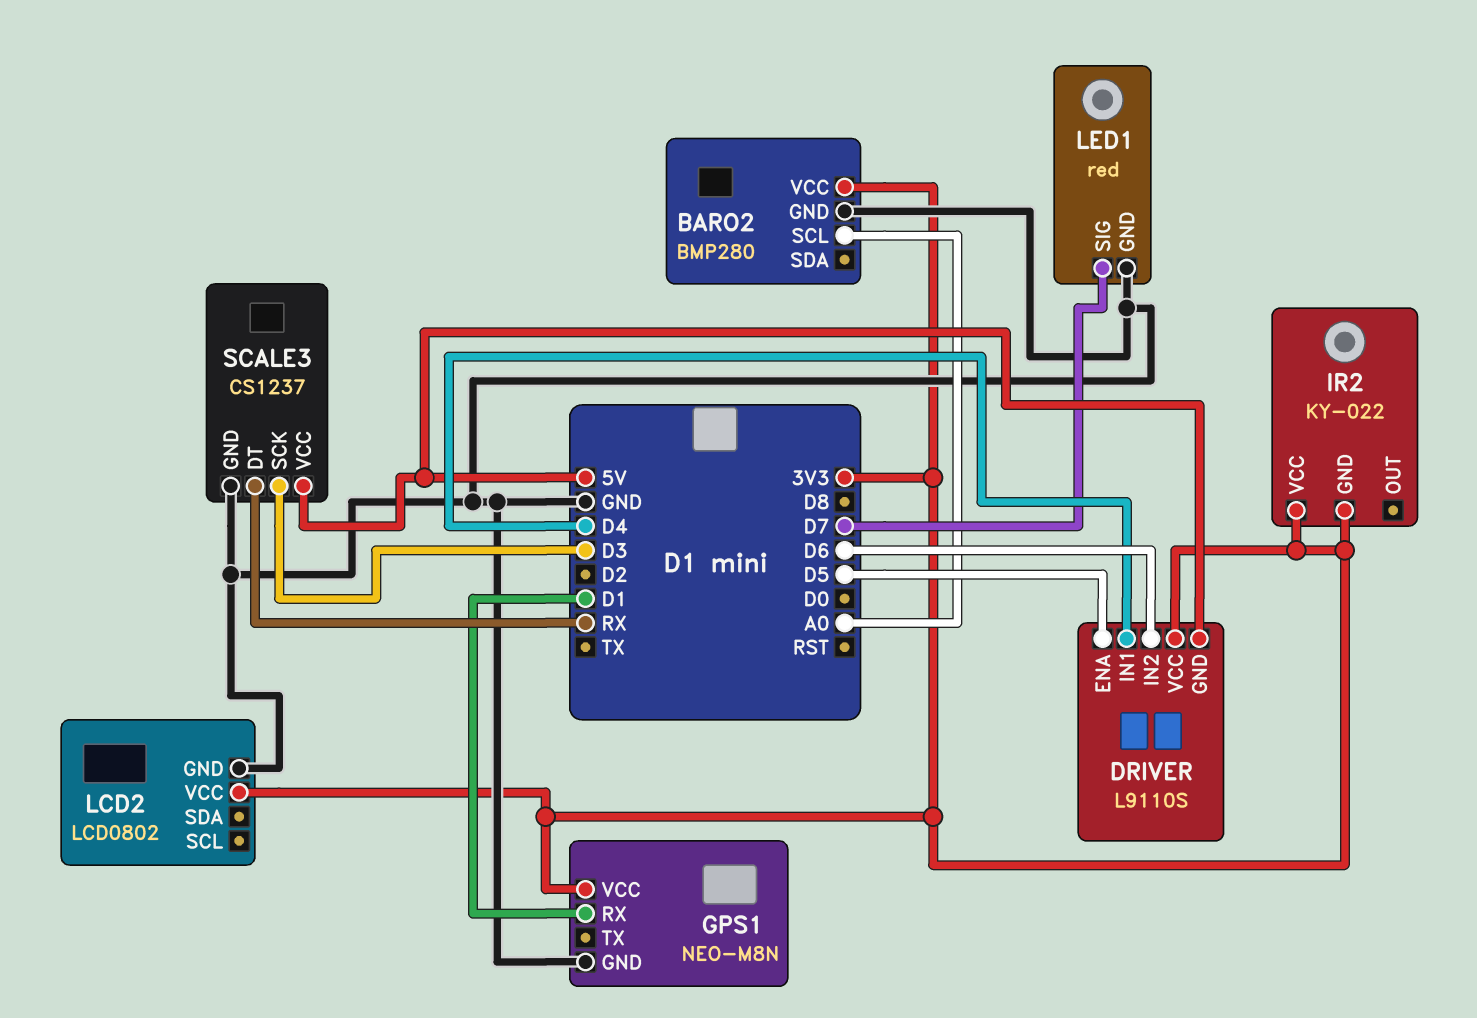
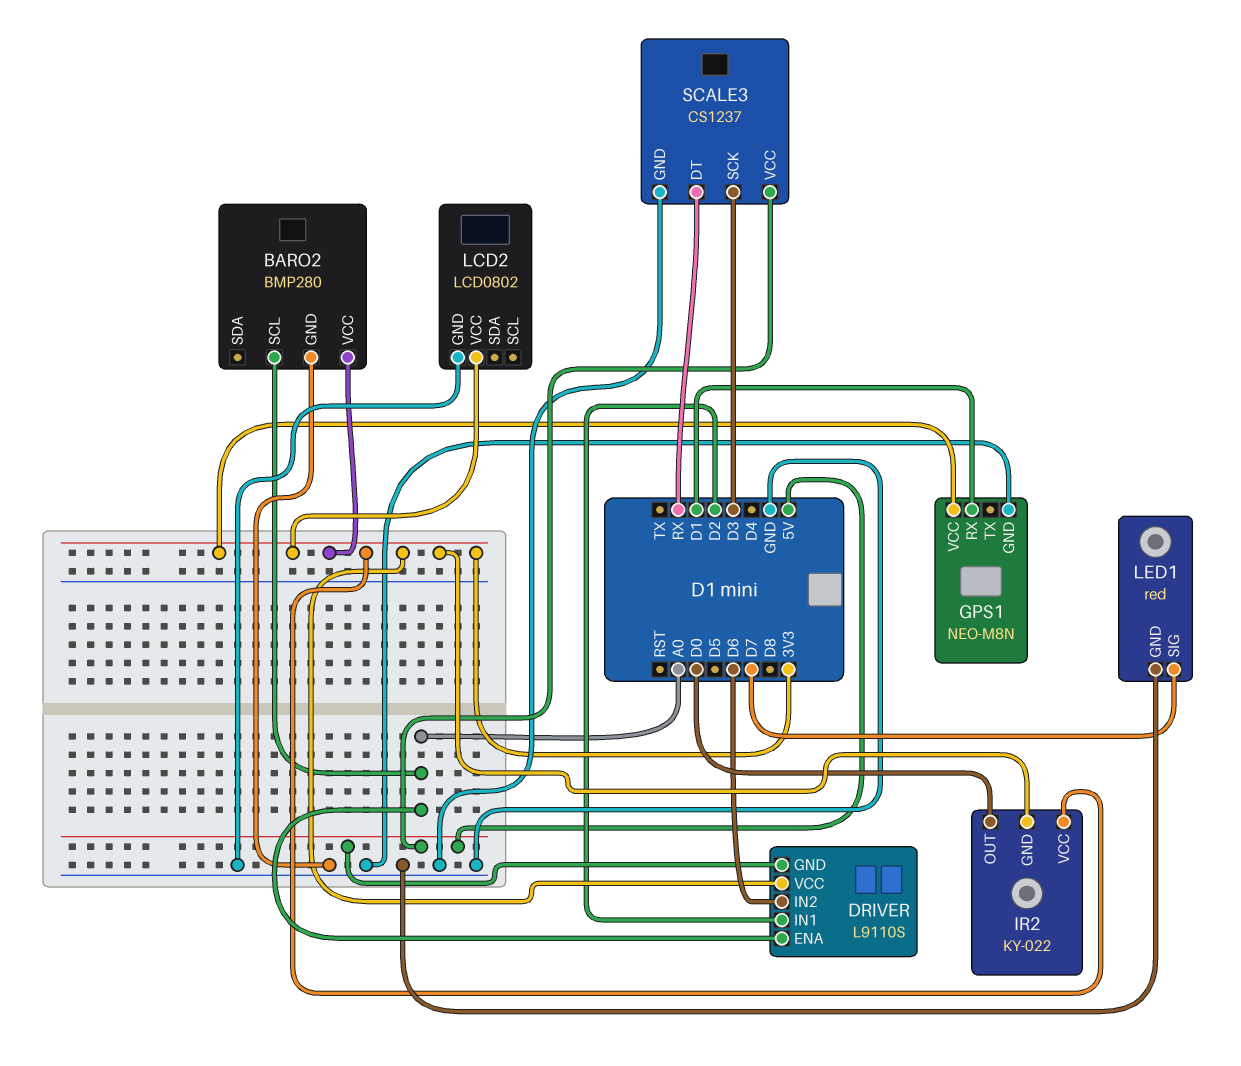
DRIVER pin ENA: D5 -> A0
DRIVER pin IN1: D4 -> D2
IR2 pin OUT: none -> D0

